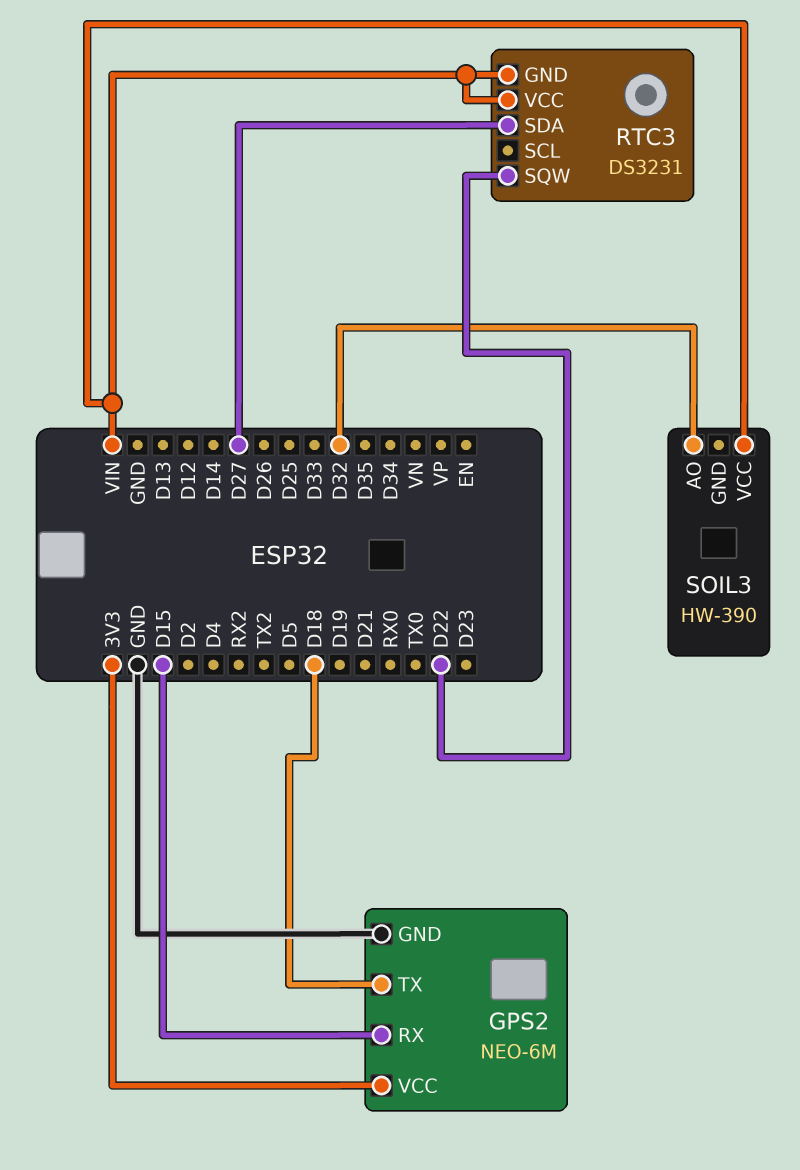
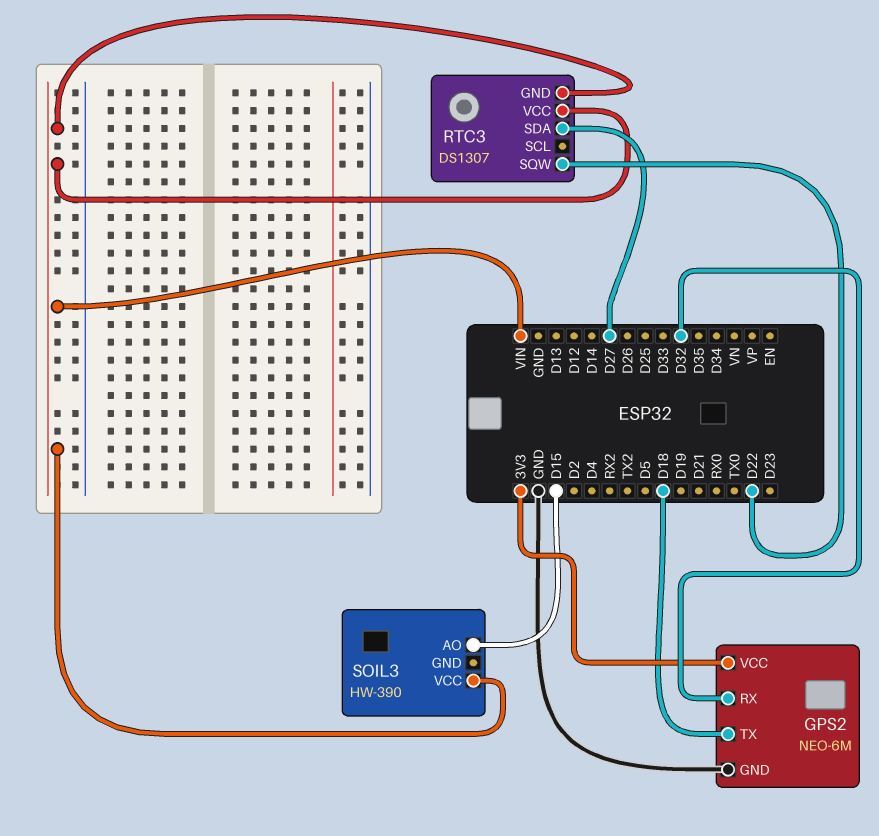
GPS2 pin RX: D15 -> D32
RTC3: DS3231 -> DS1307
SOIL3 pin AO: D32 -> D15

